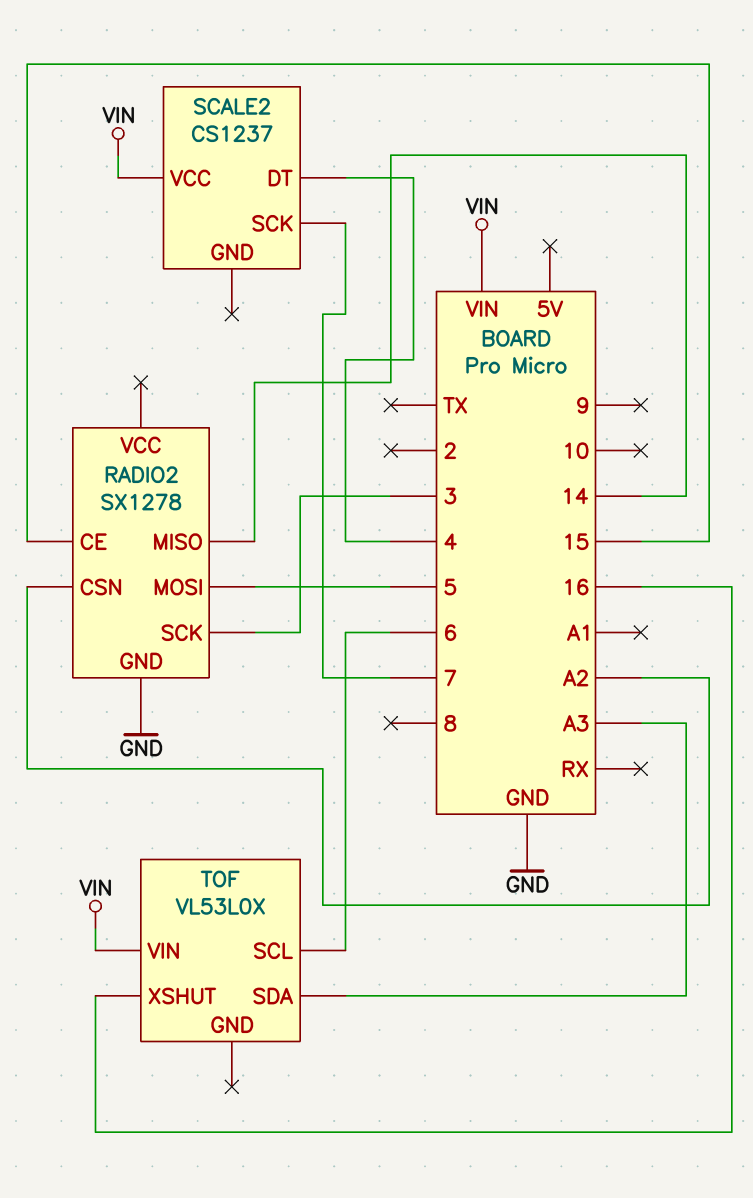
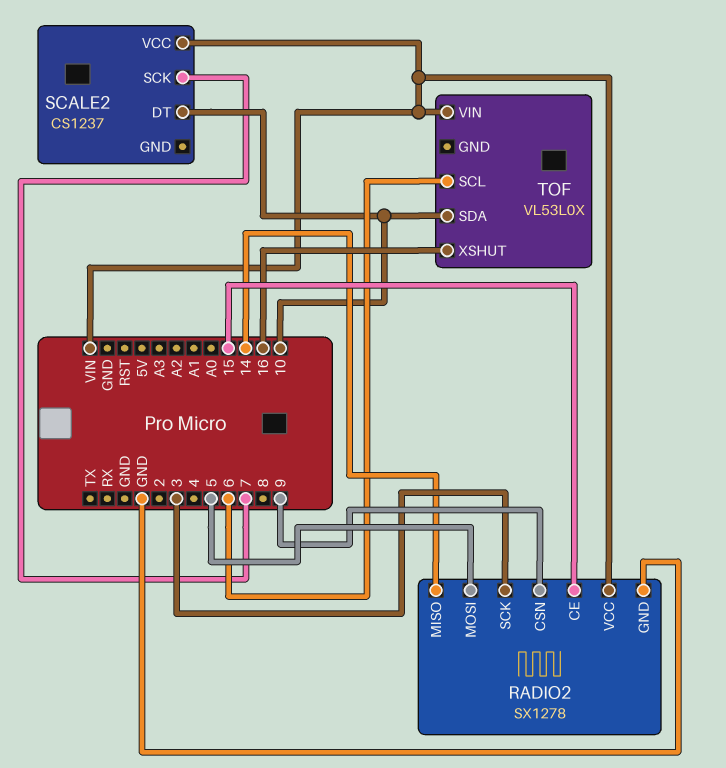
RADIO2 pin CSN: A2 -> 9
RADIO2 pin VCC: none -> VIN
SCALE2 pin DT: 4 -> 10
TOF pin SDA: A3 -> 10

